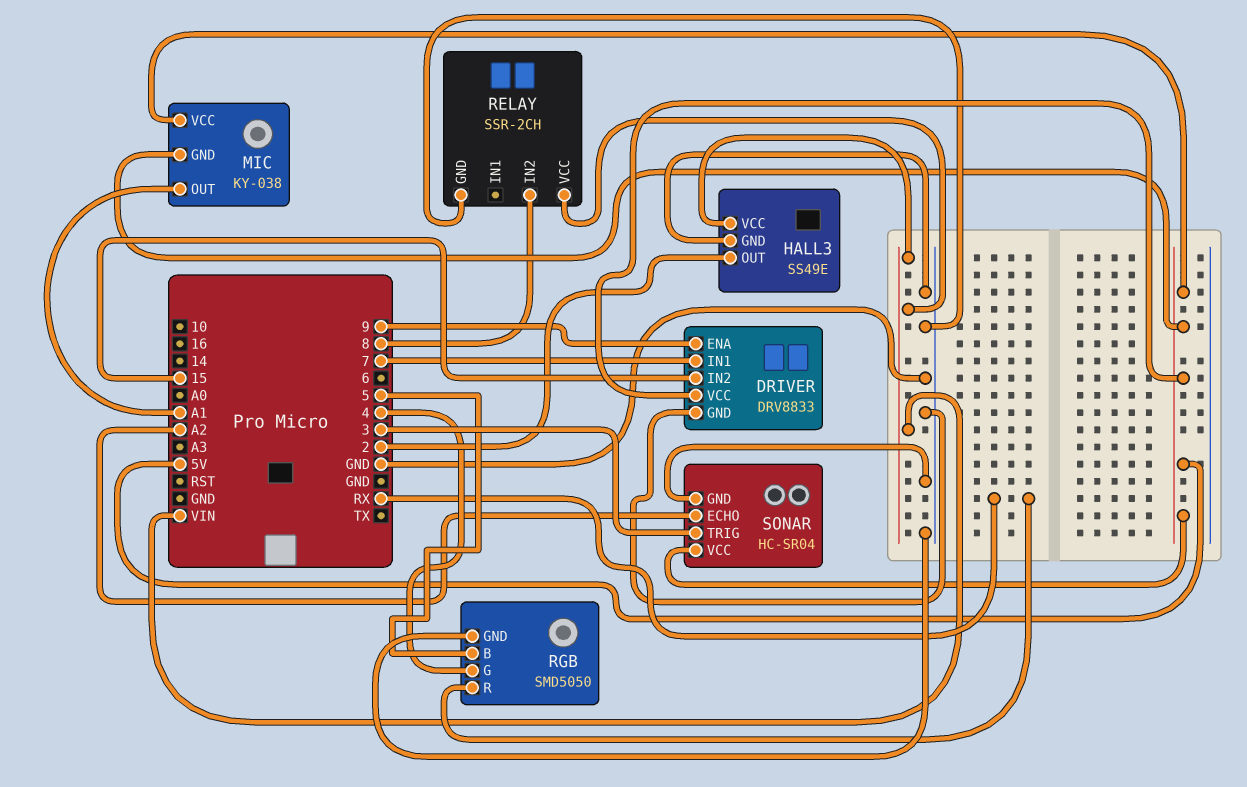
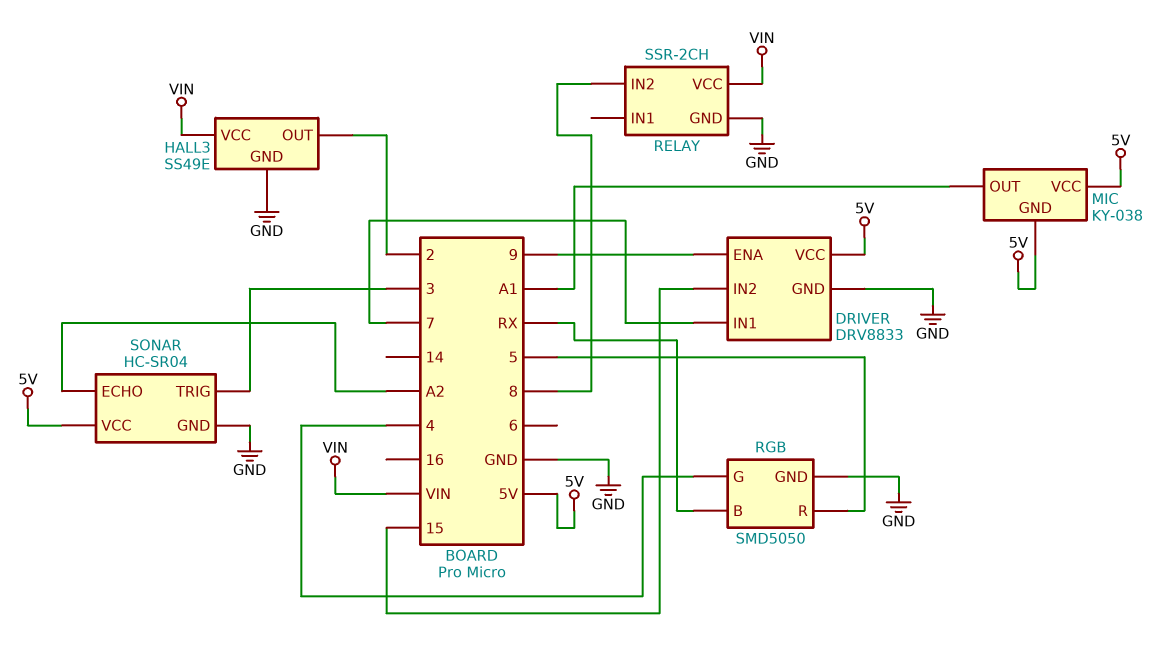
RGB pin B: 5 -> RX
RGB pin R: RX -> 5

